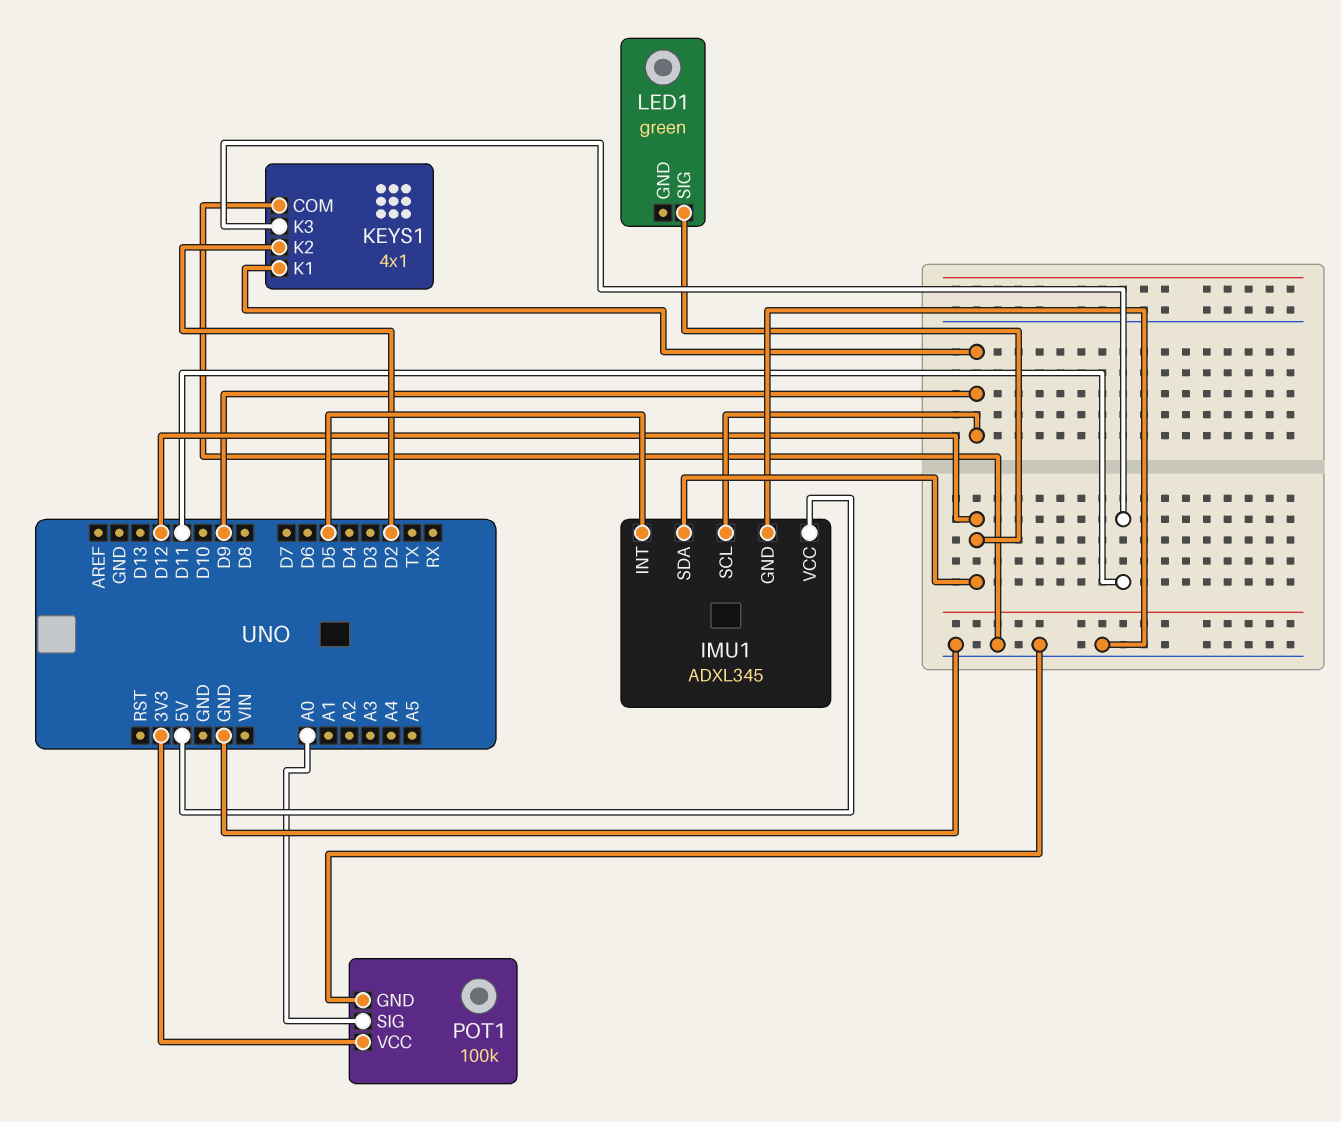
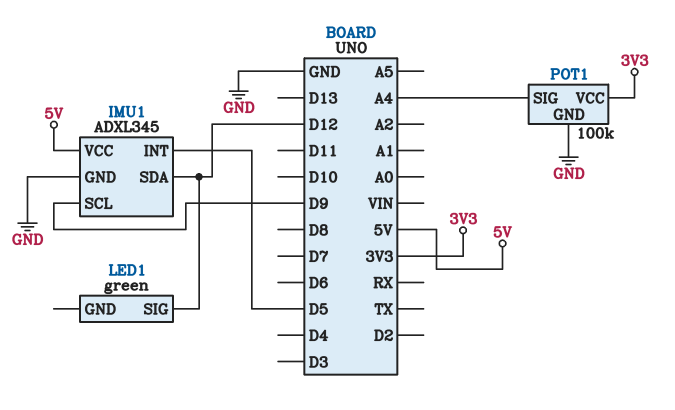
KEYS1: 4x1 -> none
KEYS1 pin COM: GND -> none
KEYS1 pin K1: D9 -> none
KEYS1 pin K2: D2 -> none
KEYS1 pin K3: D11 -> none
POT1 pin SIG: A0 -> A4

